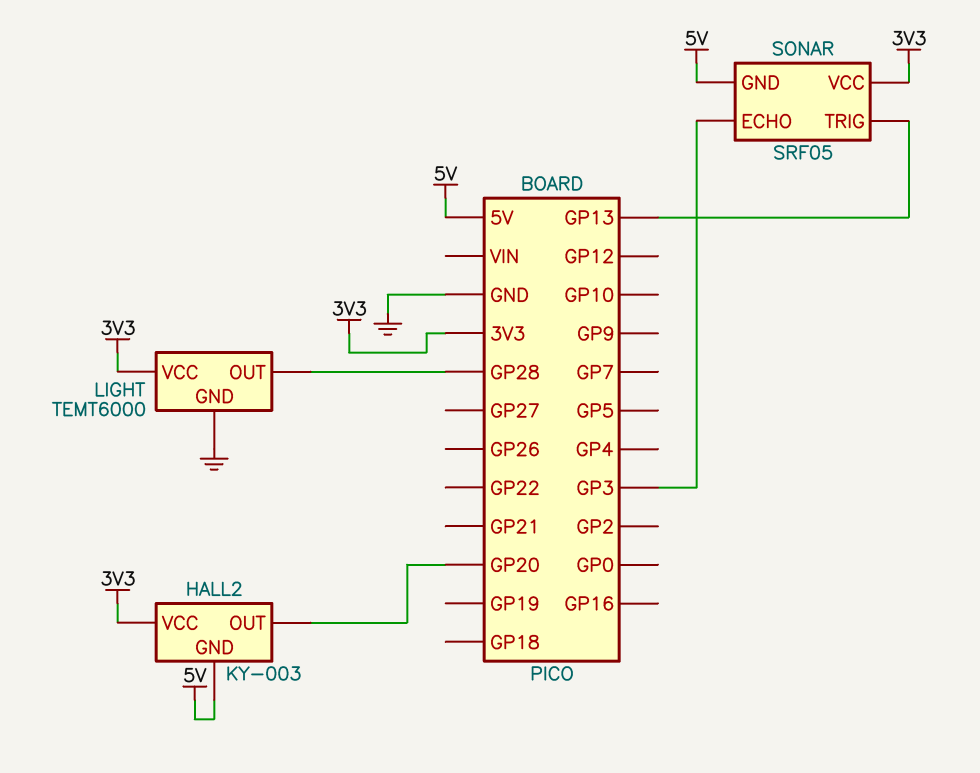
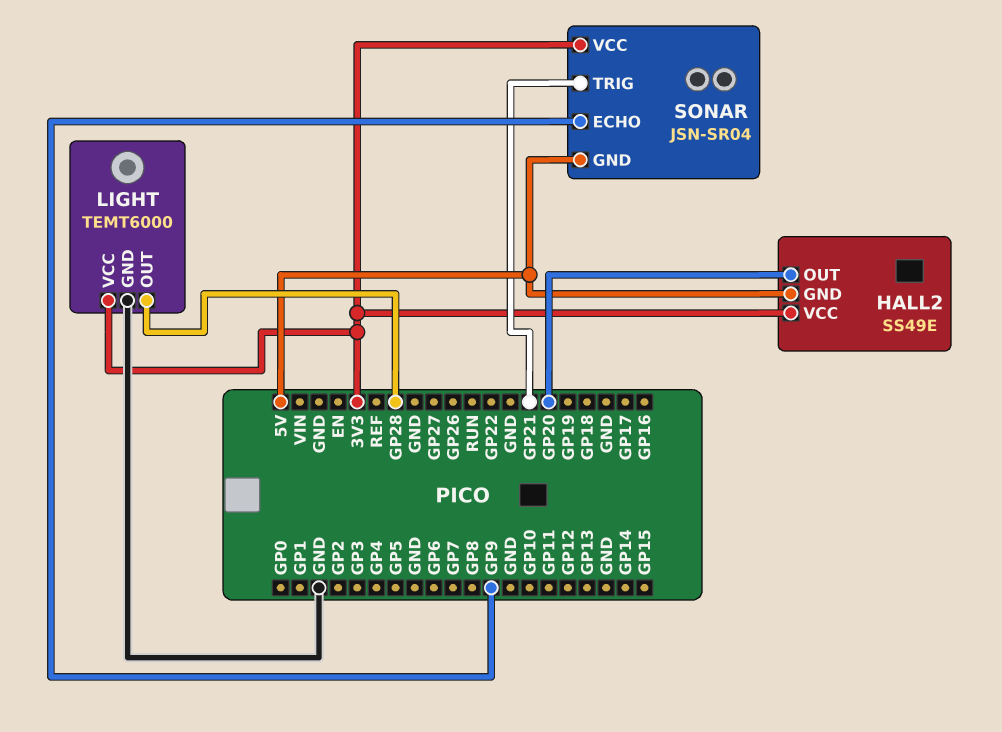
HALL2: KY-003 -> SS49E
SONAR: SRF05 -> JSN-SR04
SONAR pin ECHO: GP3 -> GP9
SONAR pin TRIG: GP13 -> GP21

